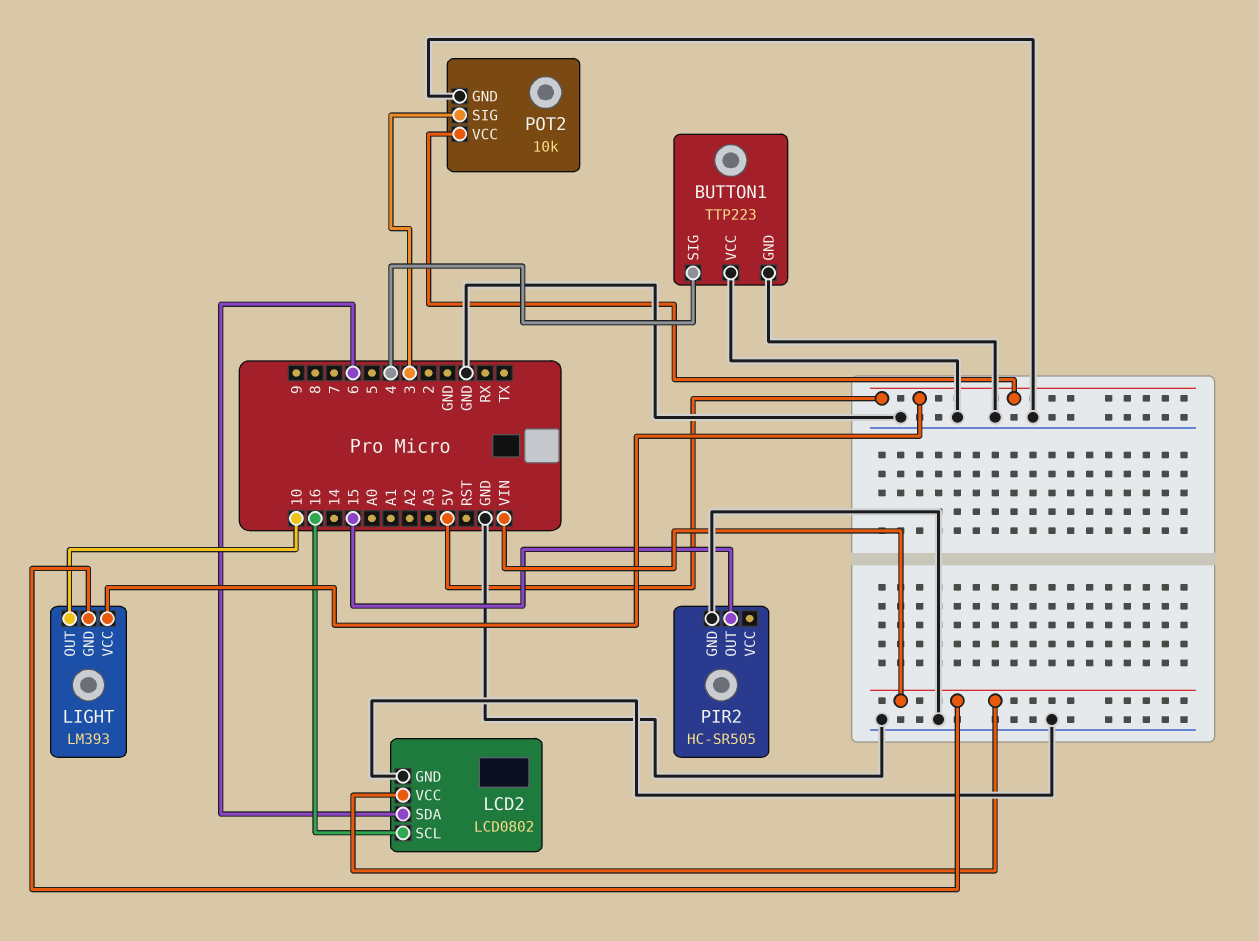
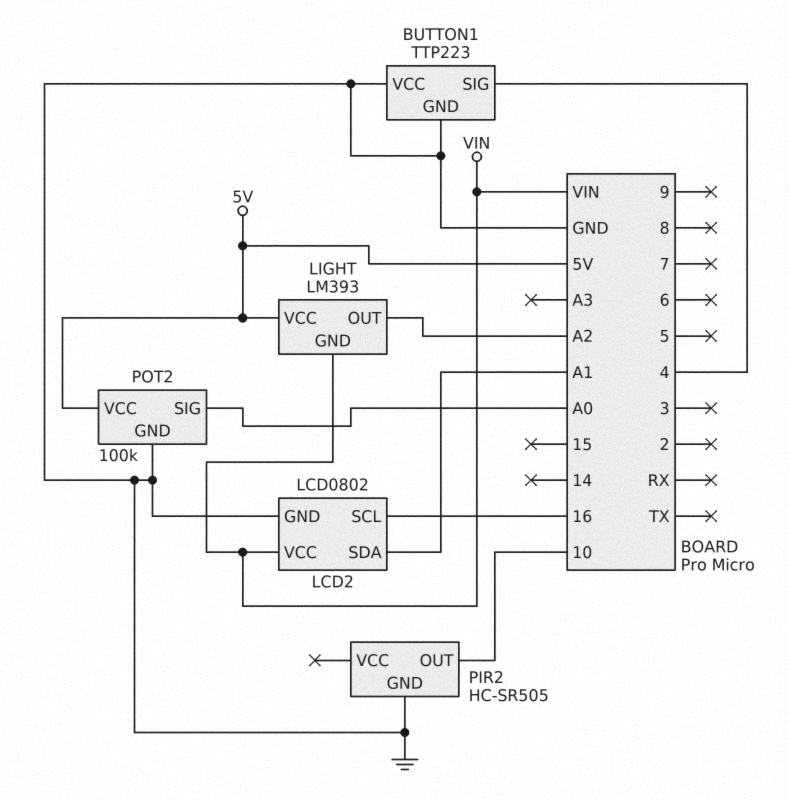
LCD2 pin SDA: 6 -> A1
LIGHT pin OUT: 10 -> A2
PIR2 pin OUT: 15 -> 10
POT2: 10k -> 100k
POT2 pin SIG: 3 -> A0

